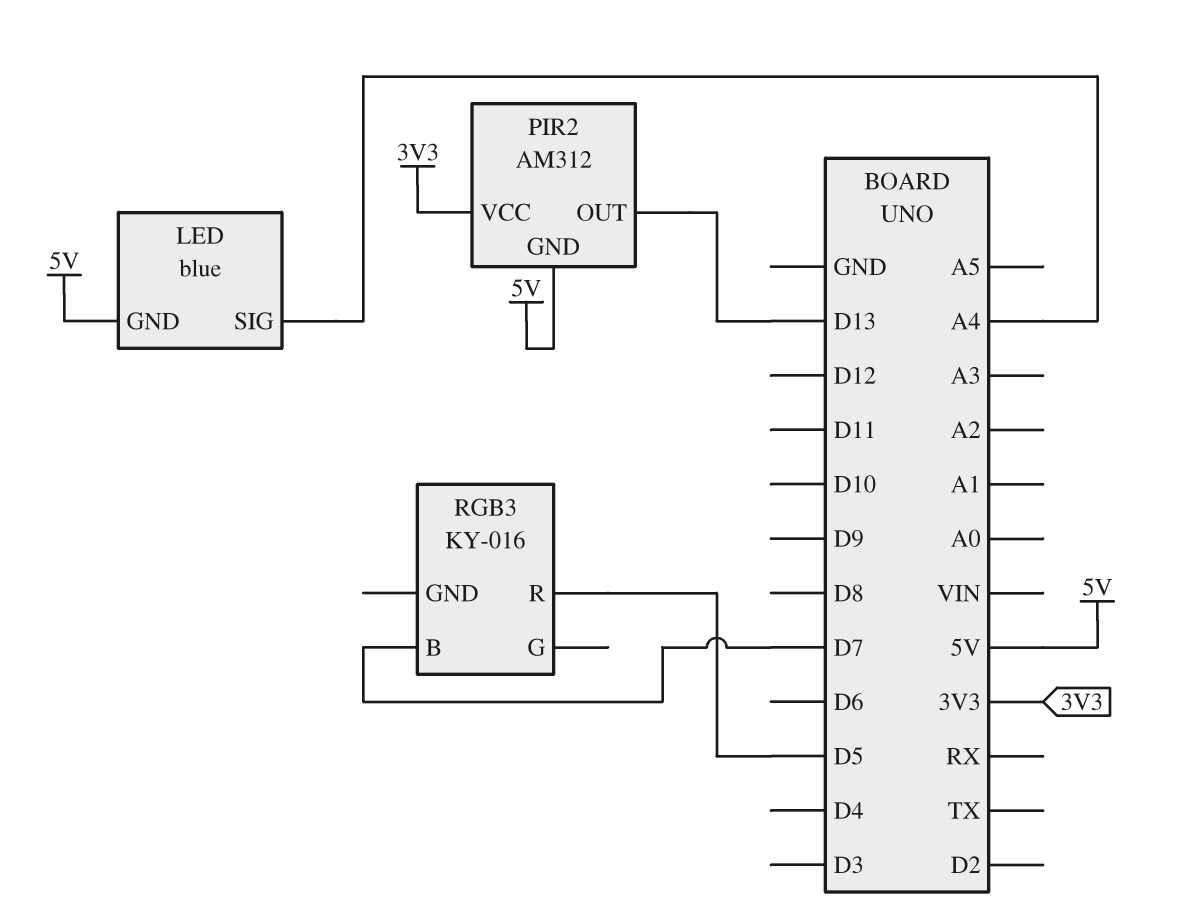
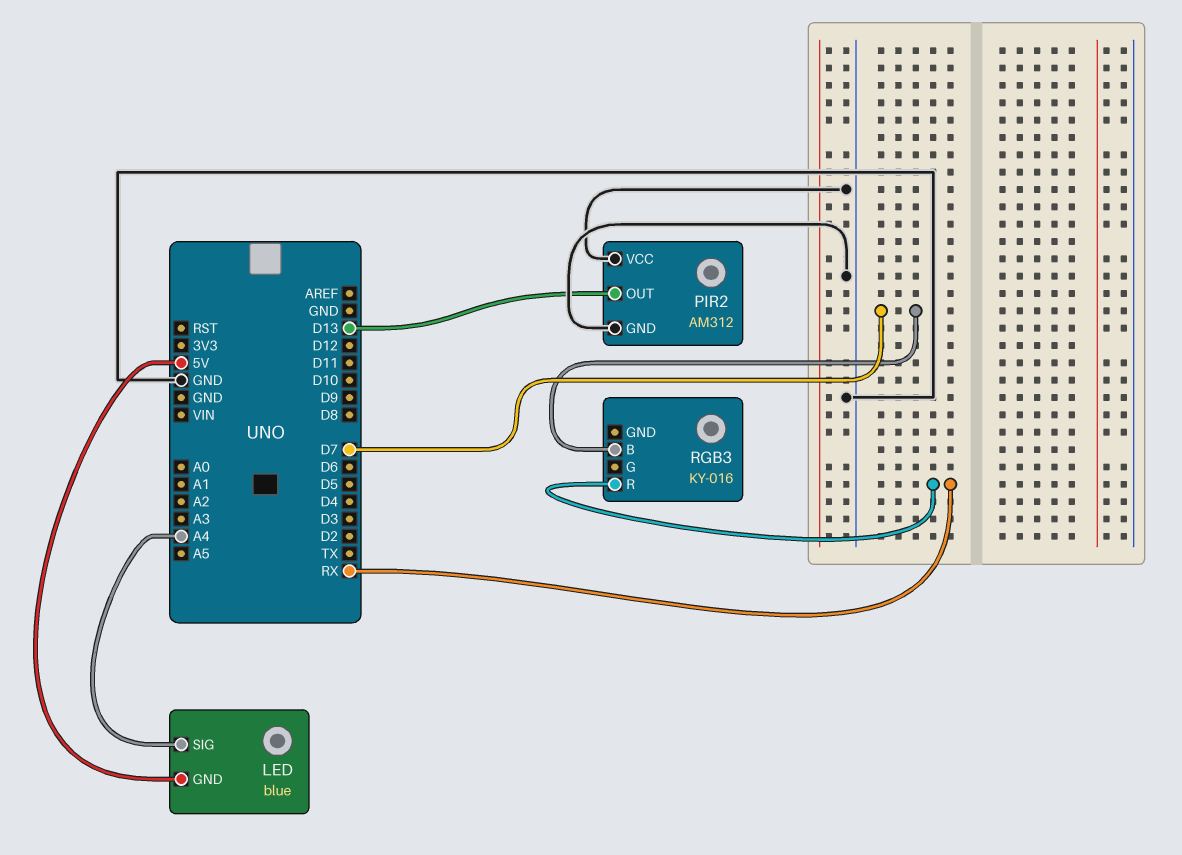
PIR2 pin GND: 5V -> GND
PIR2 pin VCC: 3V3 -> GND
RGB3 pin R: D5 -> RX

